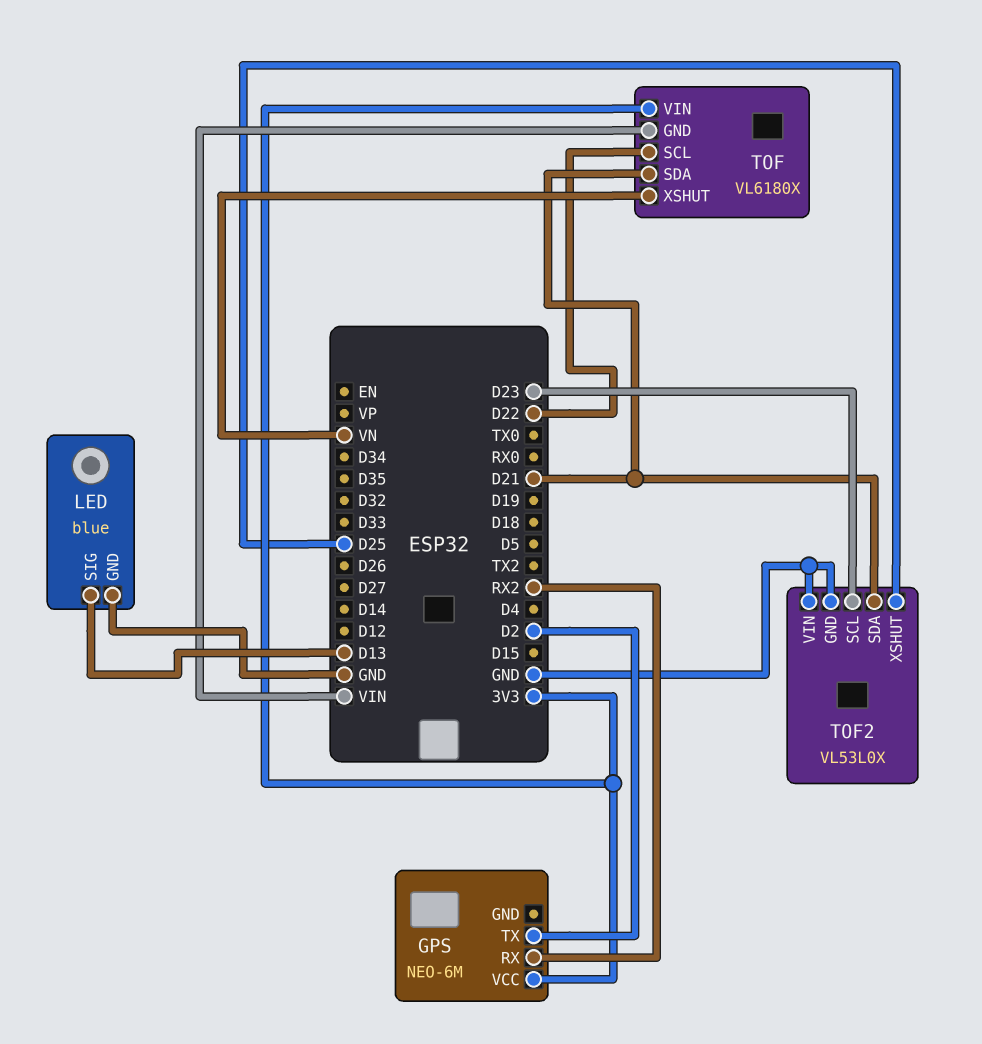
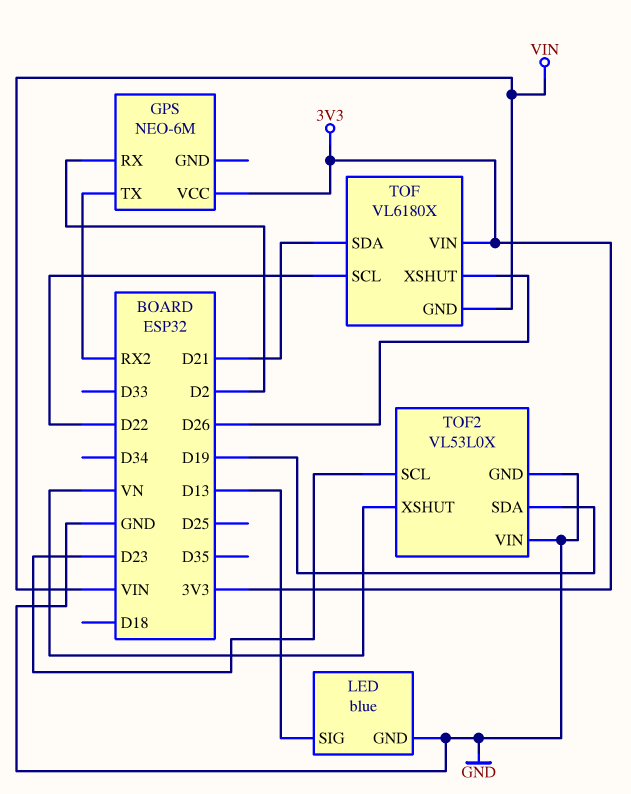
GPS pin RX: RX2 -> D2
GPS pin TX: D2 -> RX2
TOF pin XSHUT: VN -> D26
TOF2 pin SDA: D21 -> D19
TOF2 pin XSHUT: D25 -> VN

